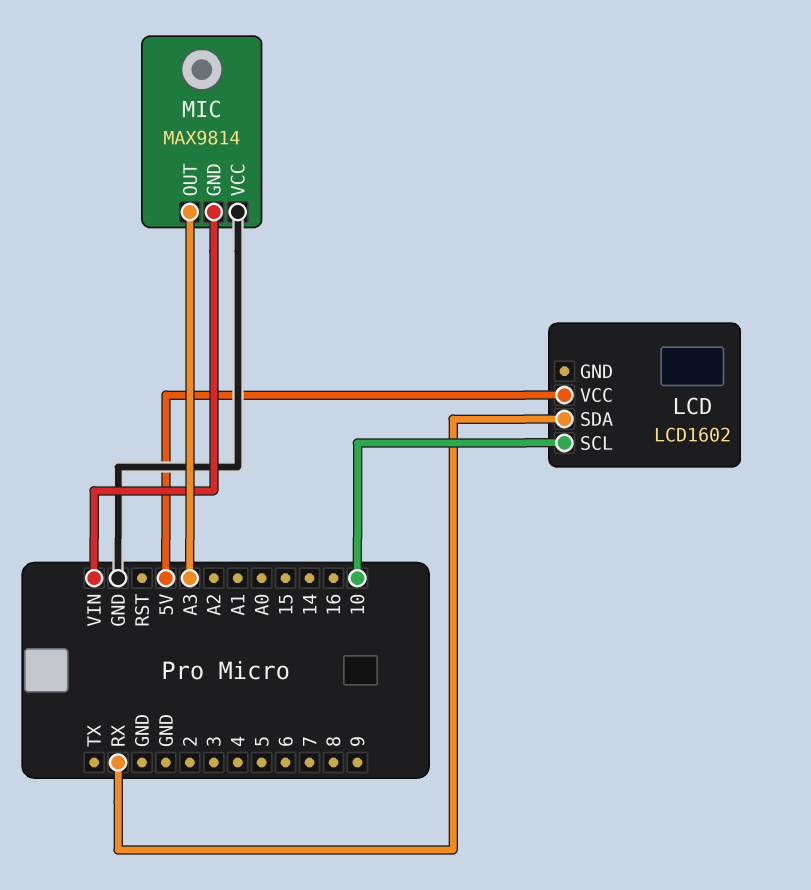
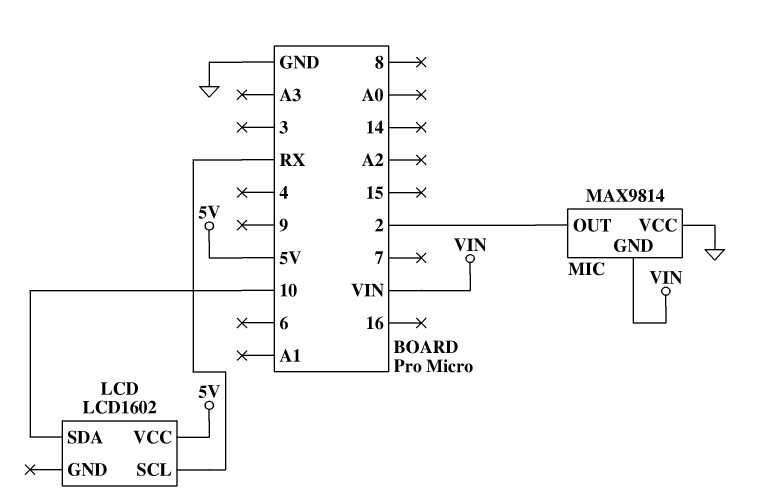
LCD pin SCL: 10 -> RX
LCD pin SDA: RX -> 10
MIC pin OUT: A3 -> 2

